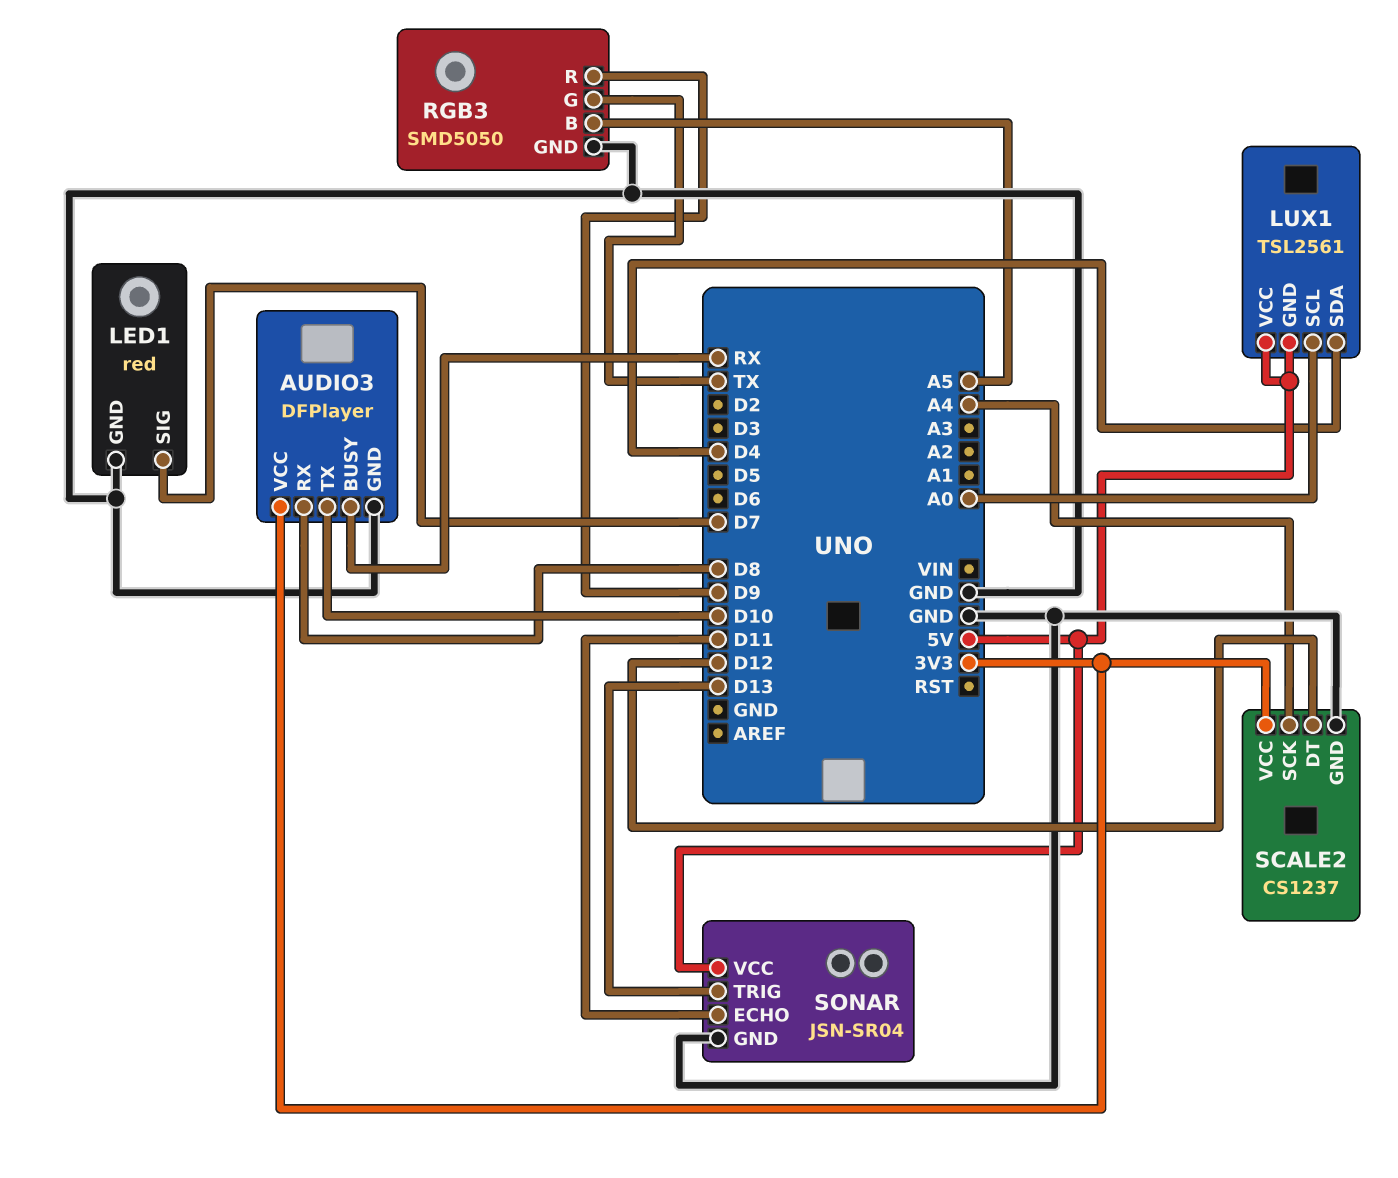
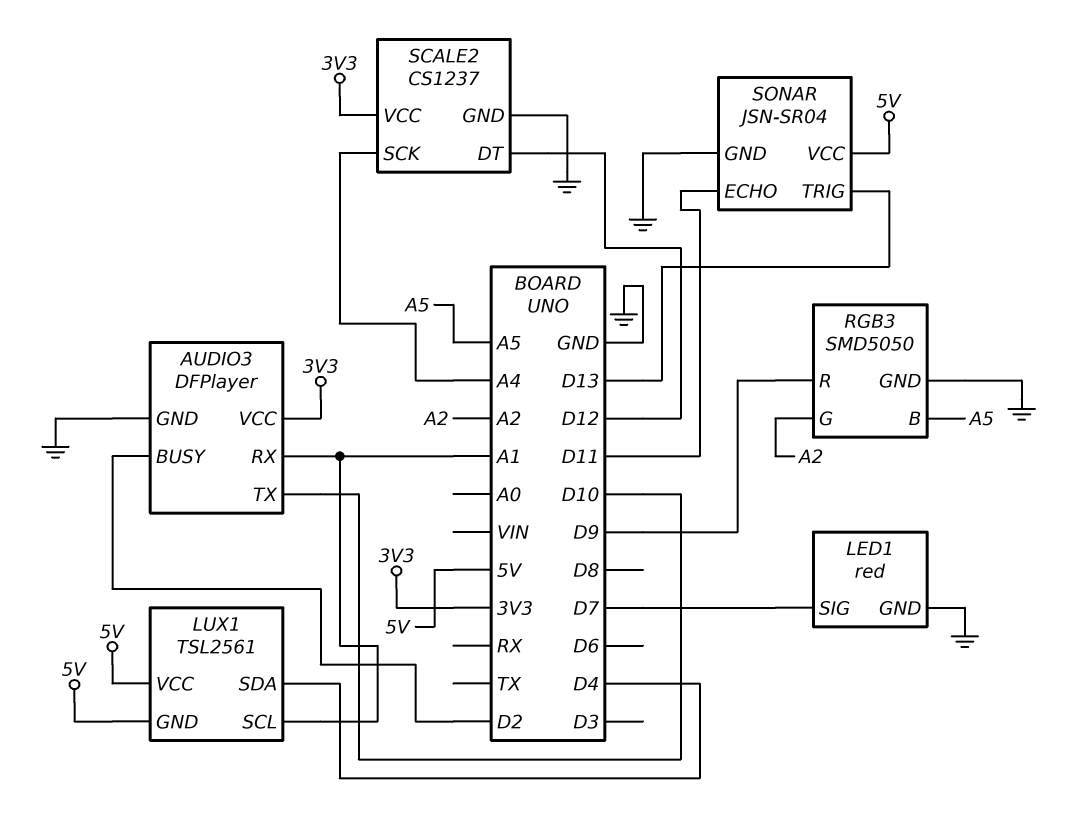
AUDIO3 pin BUSY: RX -> D2
AUDIO3 pin RX: D8 -> A1
LUX1 pin SCL: A0 -> A1
RGB3 pin G: TX -> A2

